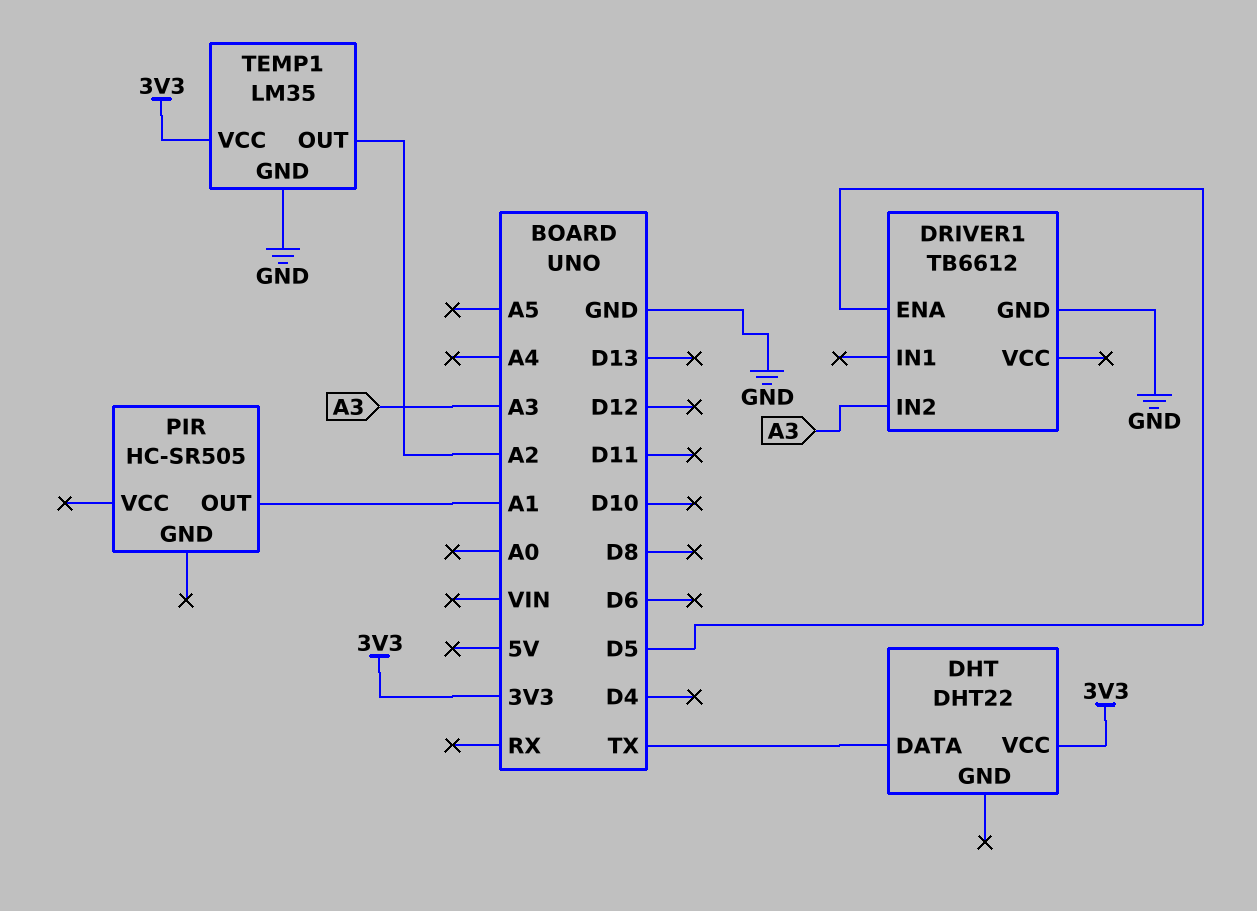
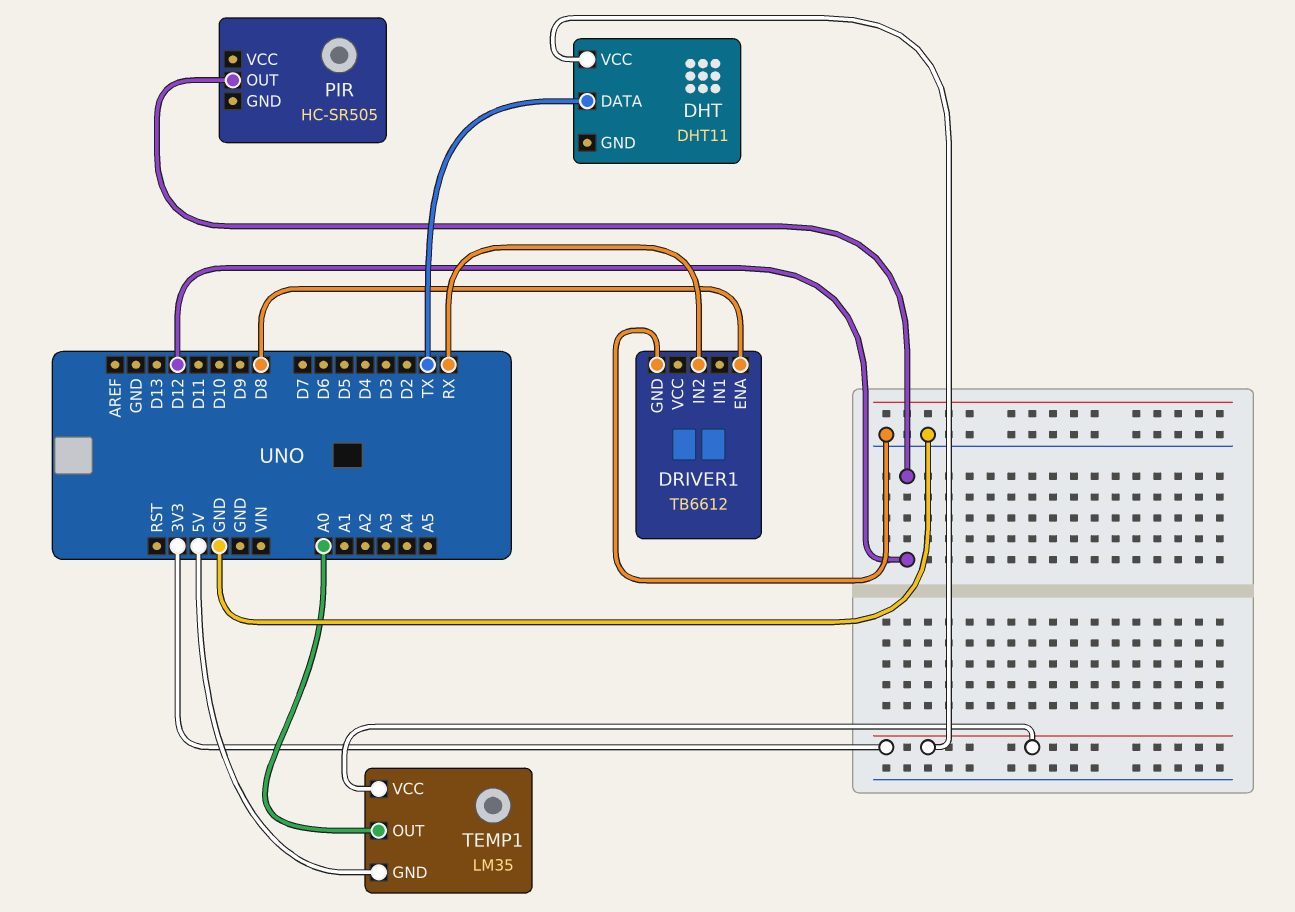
DHT: DHT22 -> DHT11
DRIVER1 pin ENA: D5 -> D8
DRIVER1 pin IN2: A3 -> RX
PIR pin OUT: A1 -> D12
TEMP1 pin GND: GND -> 5V
TEMP1 pin OUT: A2 -> A0

